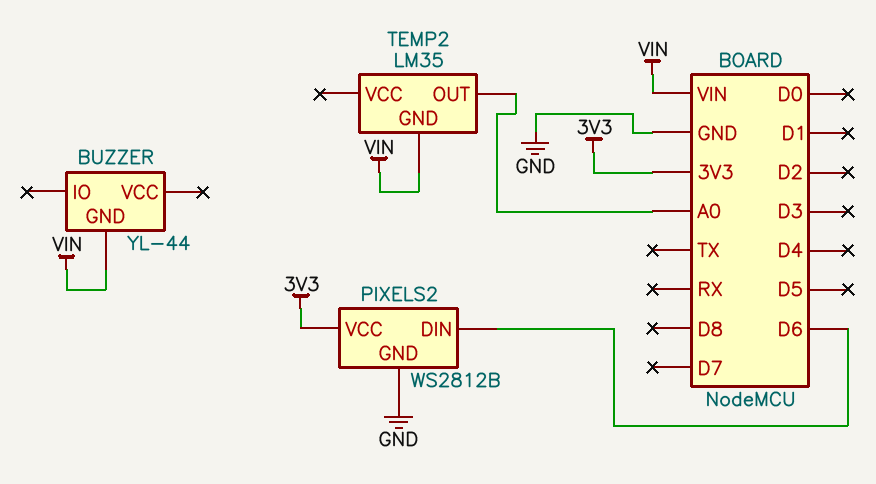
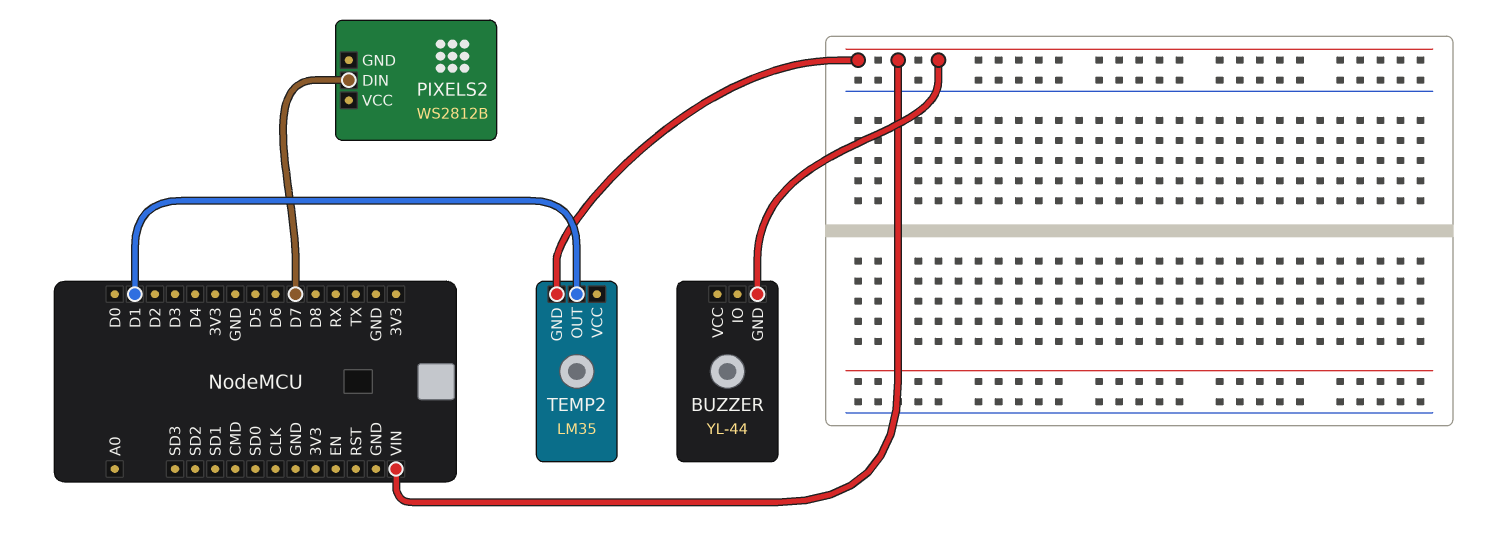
PIXELS2 pin DIN: D6 -> D7
PIXELS2 pin GND: GND -> none
PIXELS2 pin VCC: 3V3 -> none
TEMP2 pin OUT: A0 -> D1

